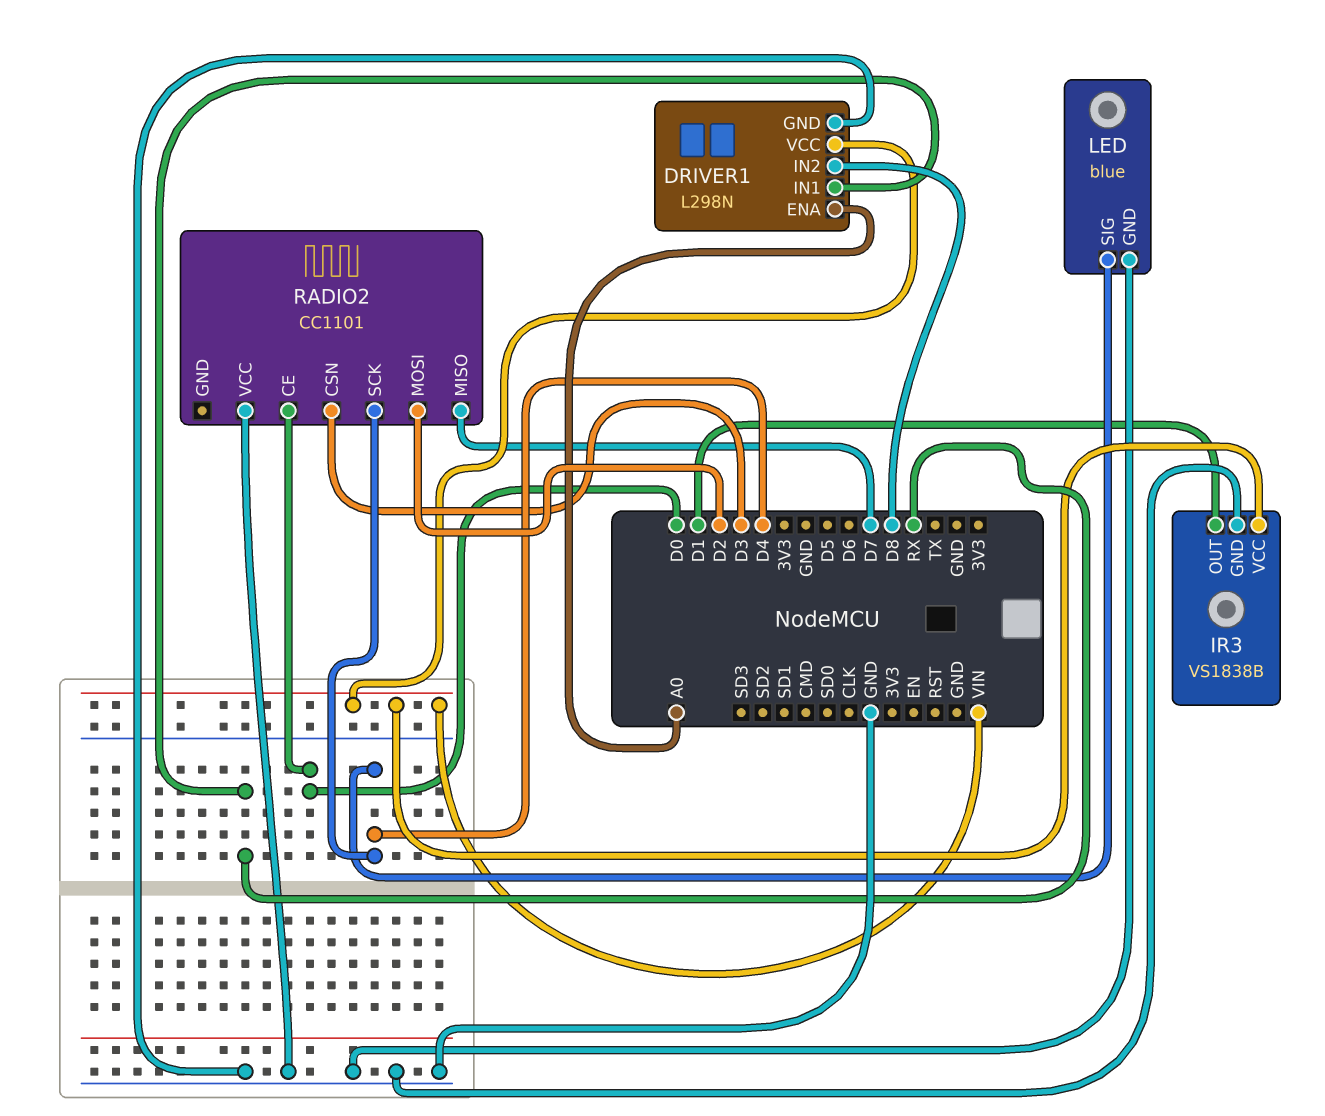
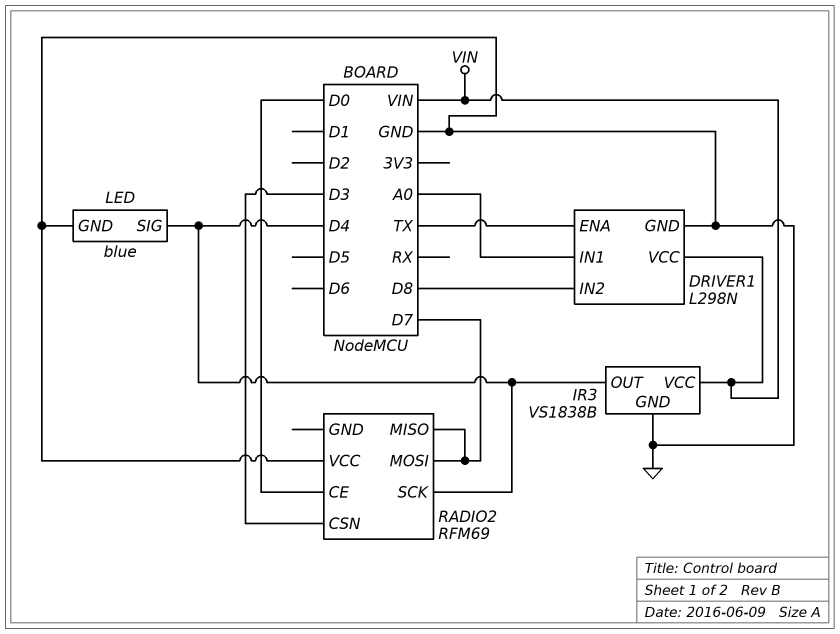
DRIVER1 pin ENA: A0 -> TX
DRIVER1 pin IN1: RX -> A0
IR3 pin OUT: D1 -> D4
RADIO2: CC1101 -> RFM69
RADIO2 pin MOSI: D2 -> D7

